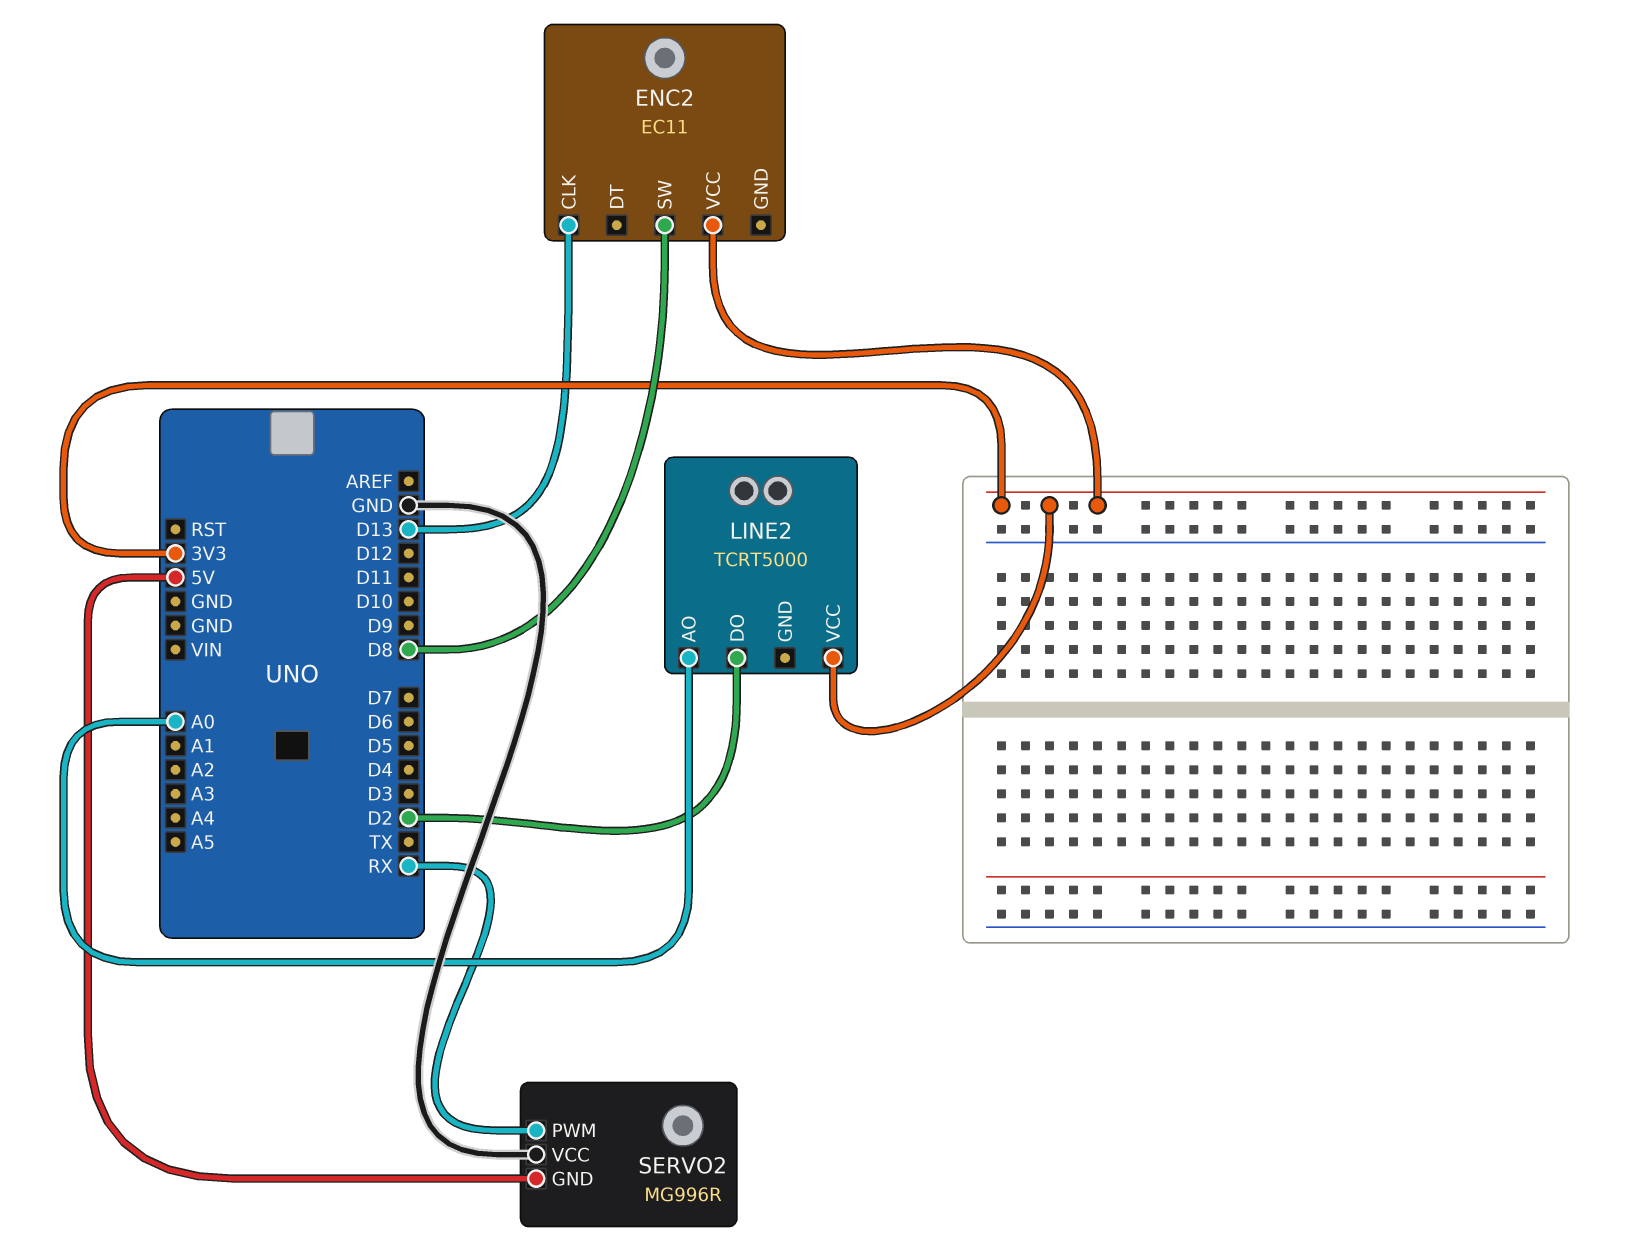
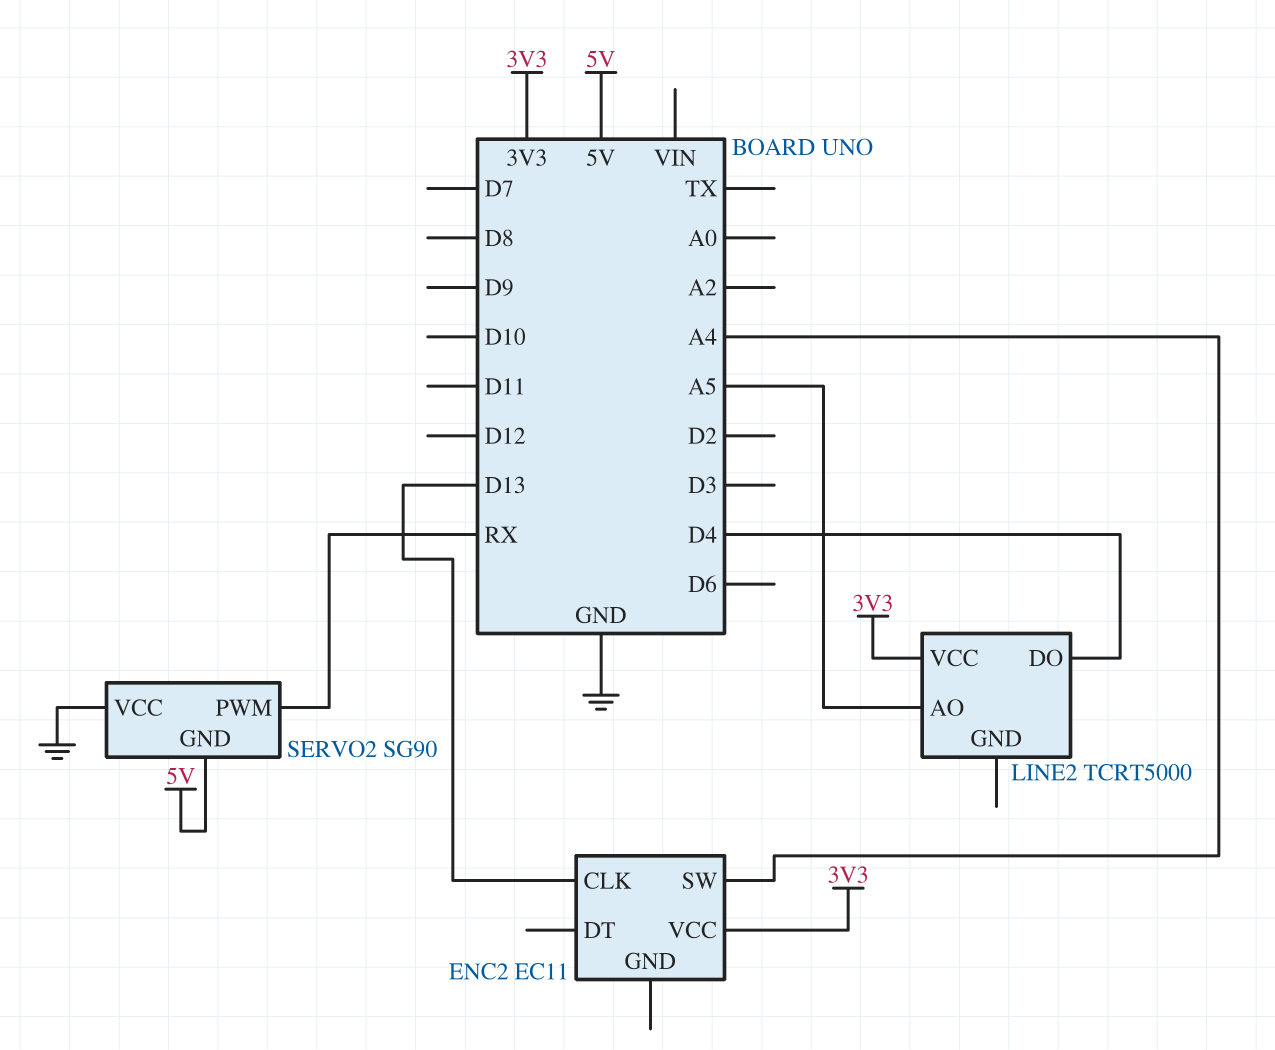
ENC2 pin SW: D8 -> A4
LINE2 pin AO: A0 -> A5
LINE2 pin DO: D2 -> D4
SERVO2: MG996R -> SG90

